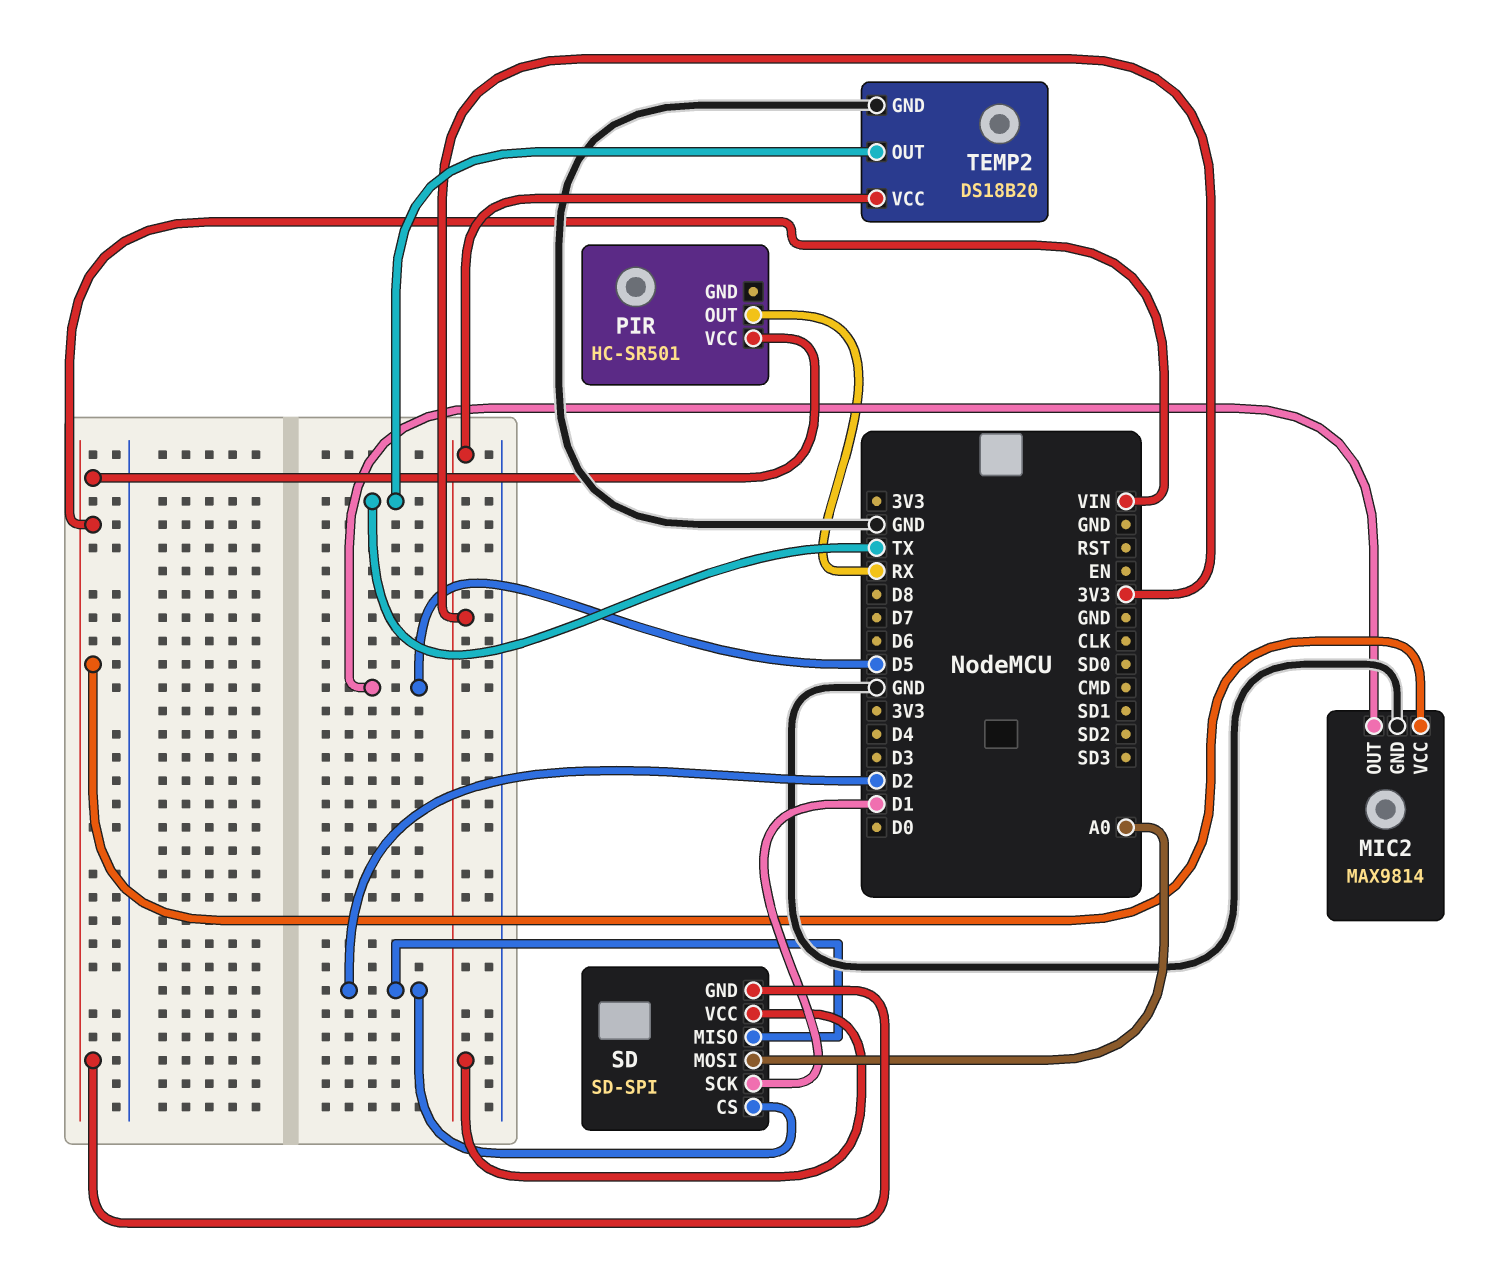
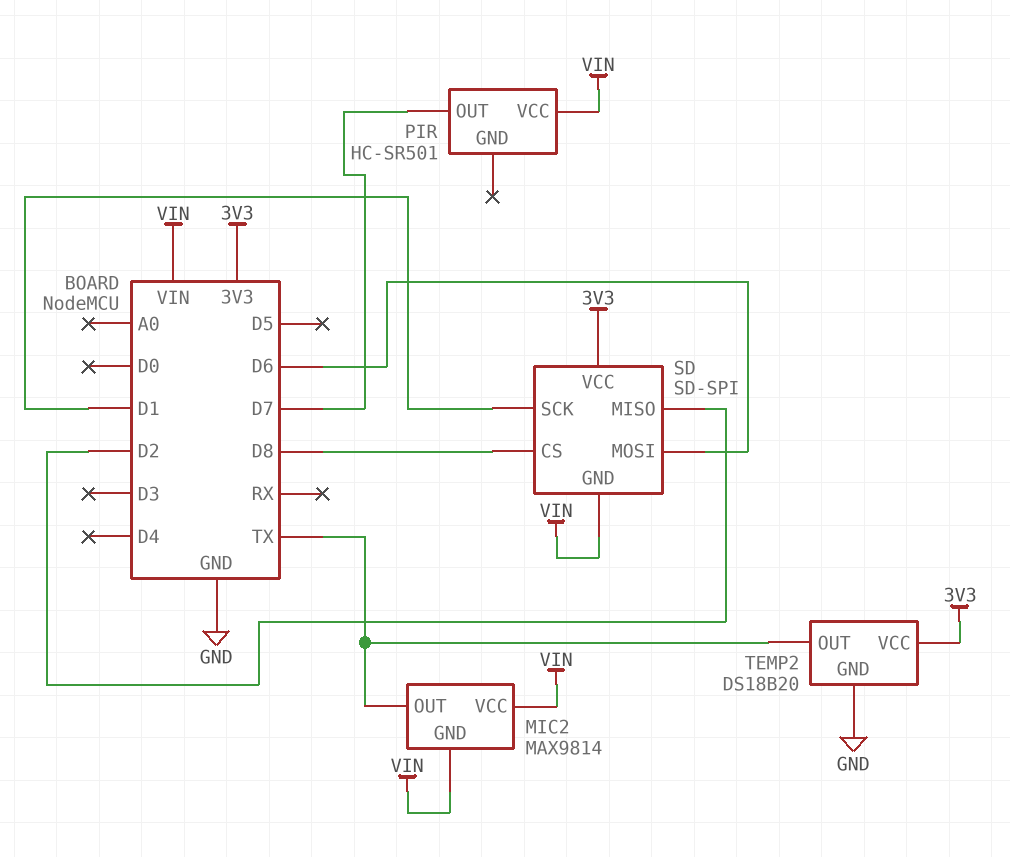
MIC2 pin GND: GND -> VIN
MIC2 pin OUT: D5 -> TX
PIR pin OUT: RX -> D7
SD pin CS: D2 -> D8
SD pin MOSI: A0 -> D6

